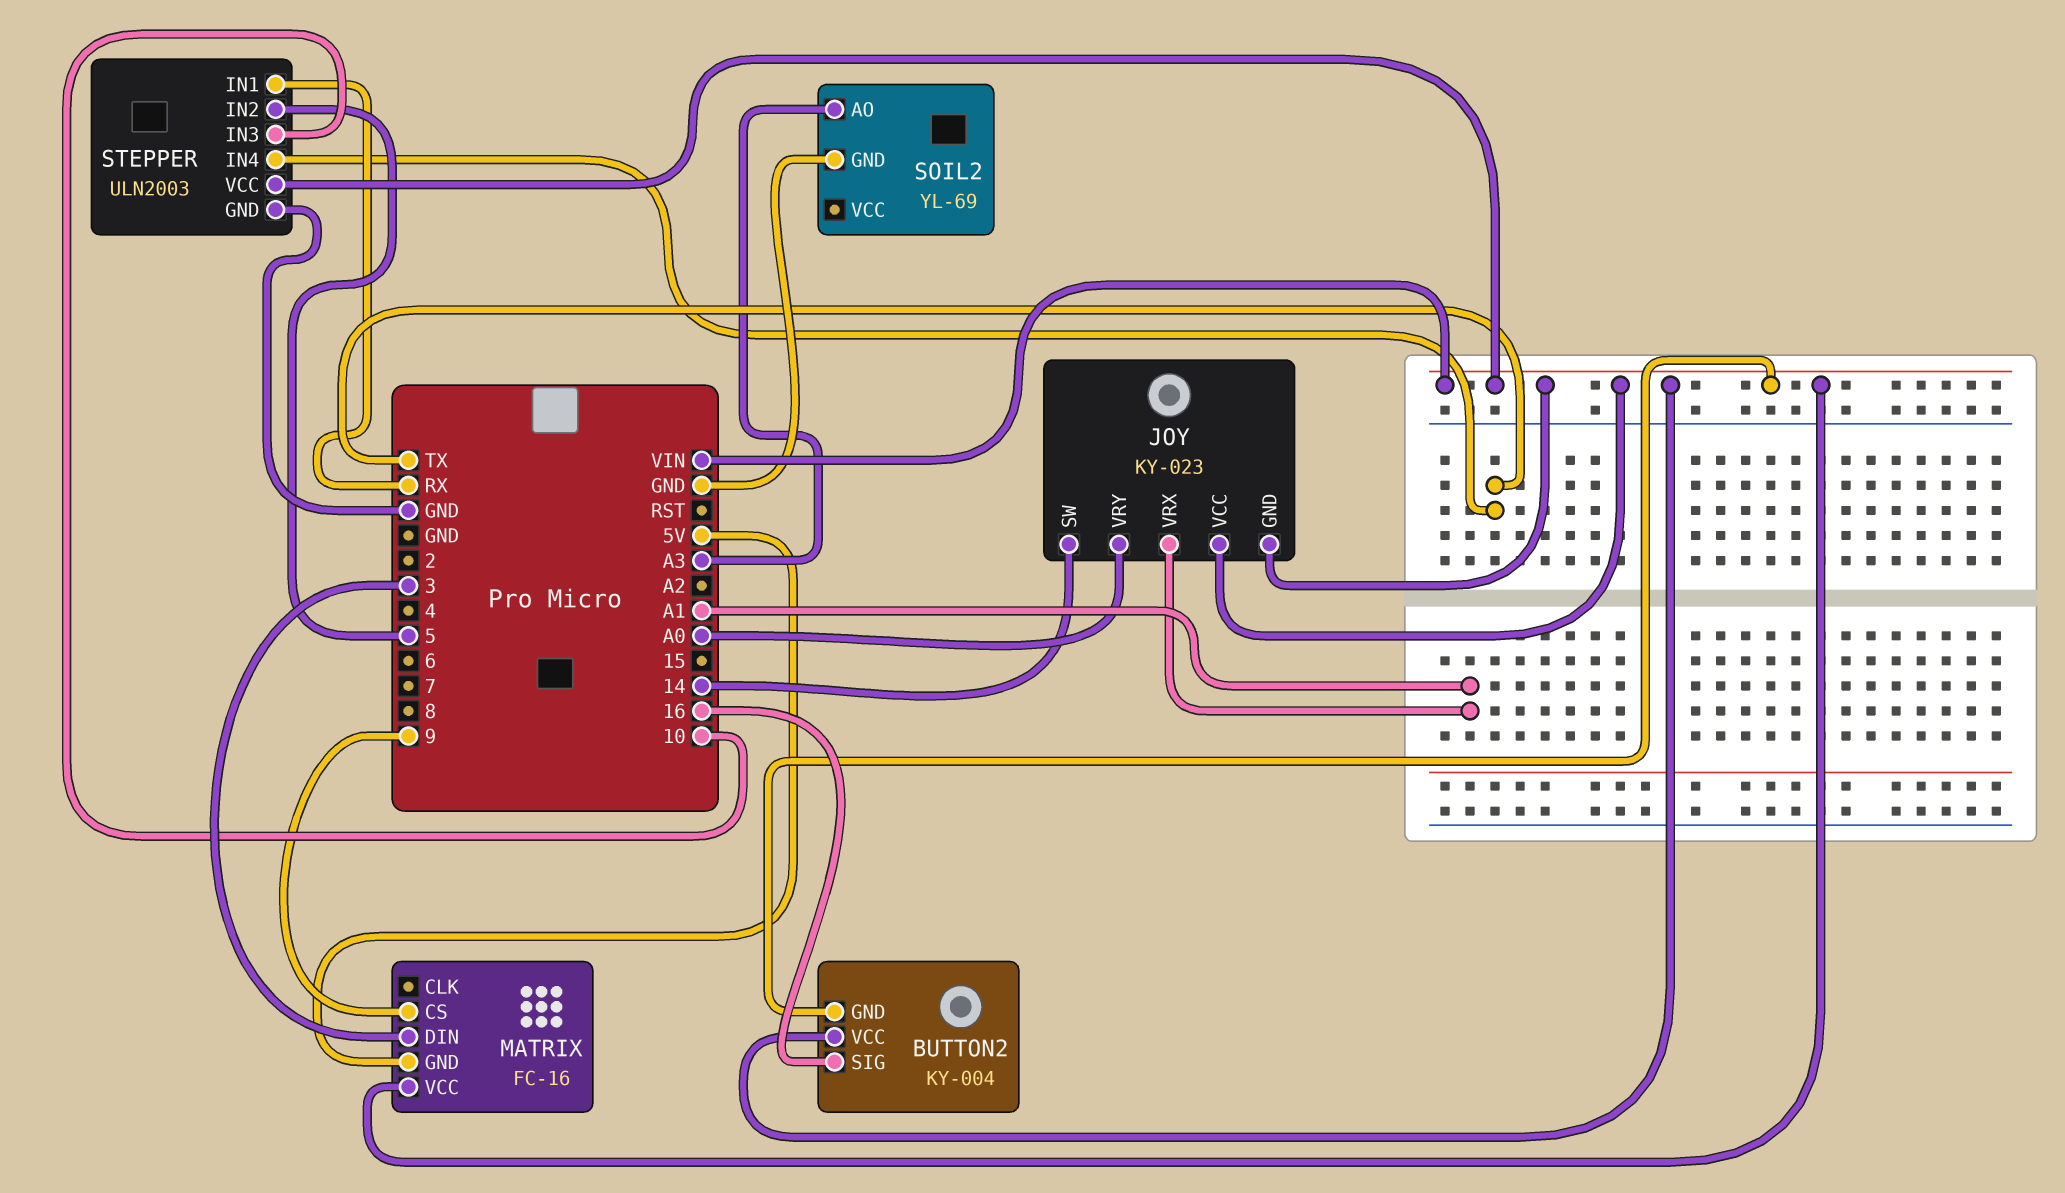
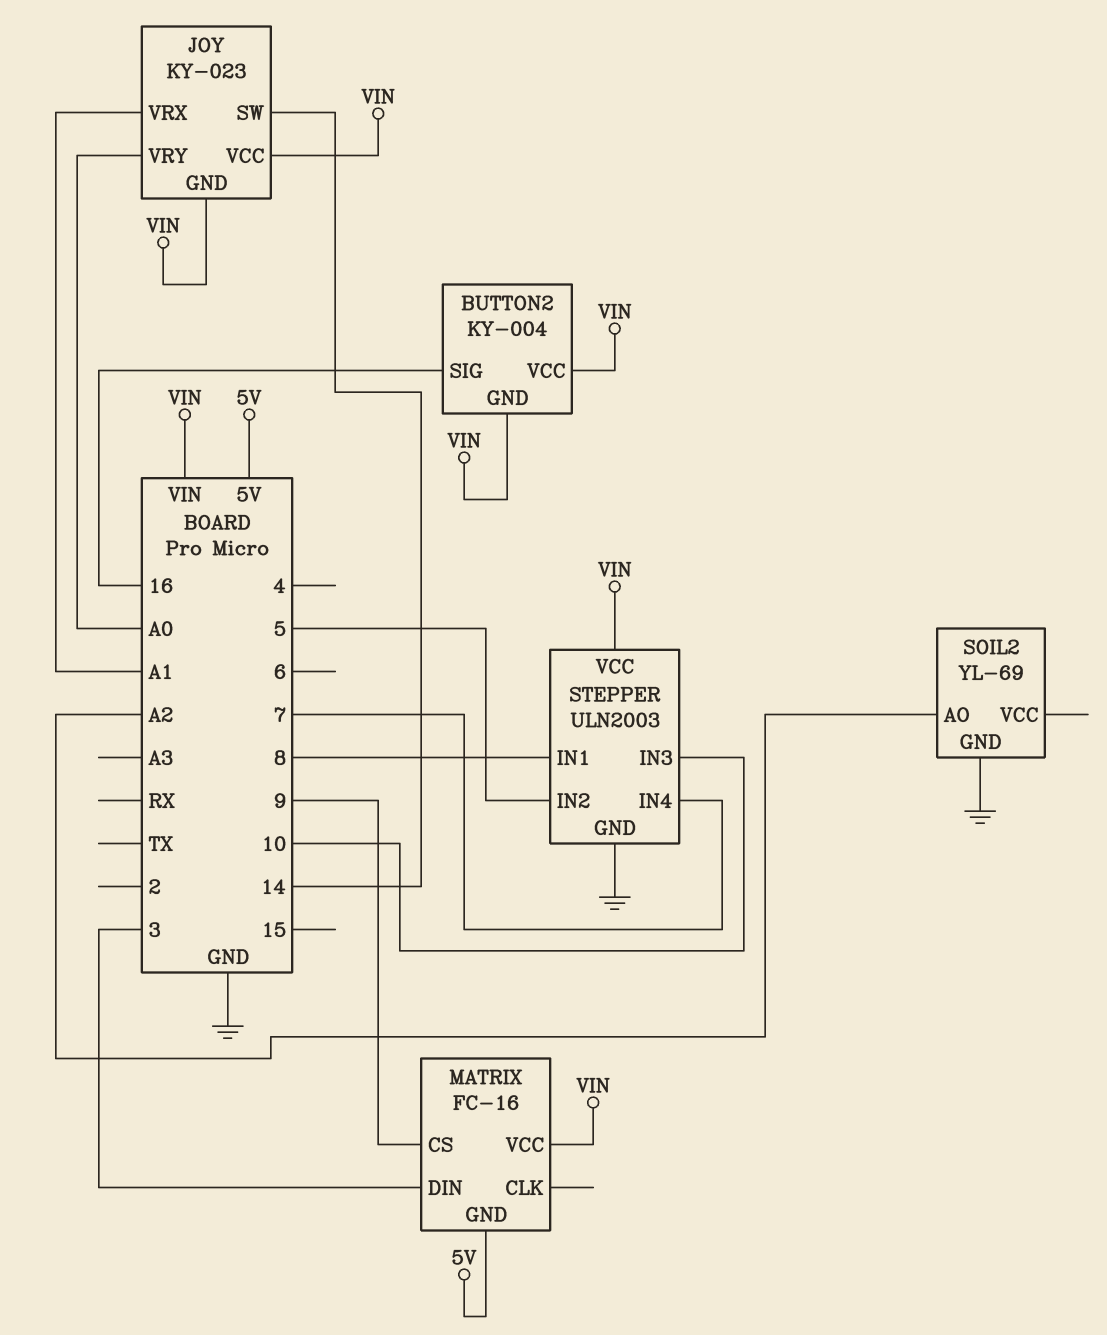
SOIL2 pin AO: A3 -> A2
STEPPER pin IN1: RX -> 8
STEPPER pin IN4: TX -> 7

